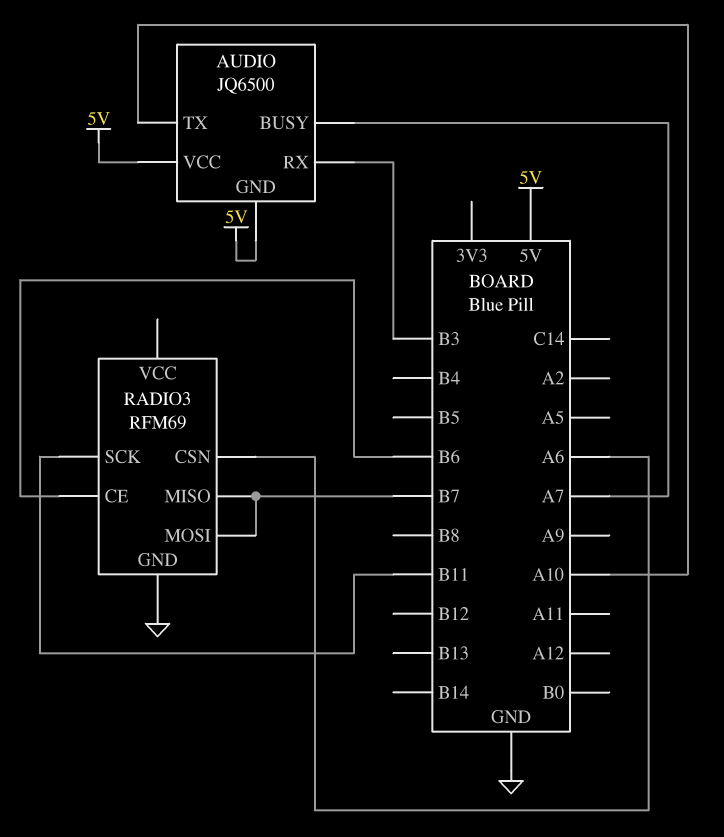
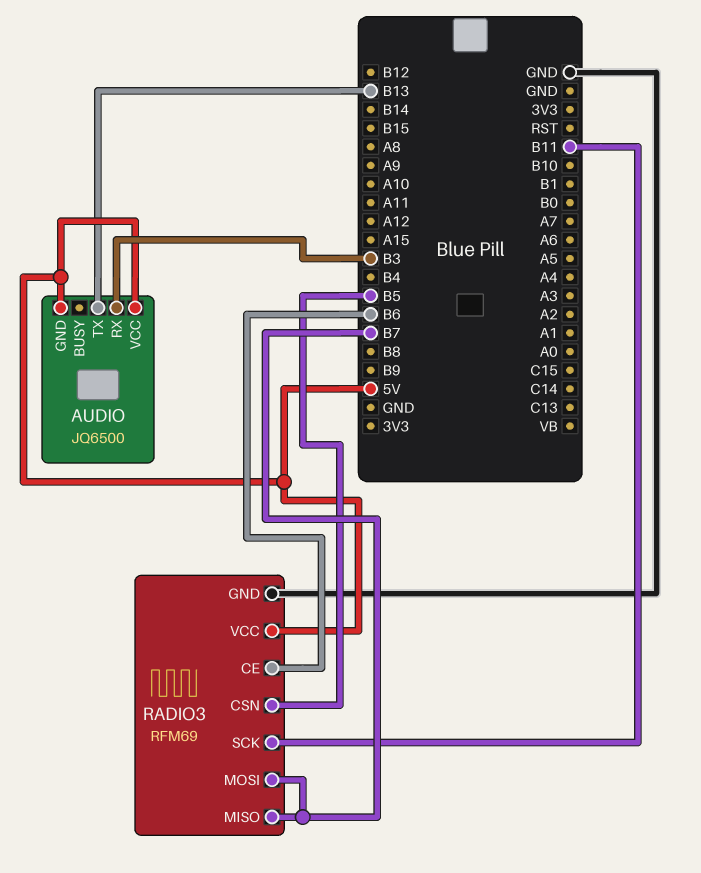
AUDIO pin BUSY: A7 -> none
AUDIO pin TX: A10 -> B13
RADIO3 pin CSN: A6 -> B5
RADIO3 pin VCC: none -> 5V

